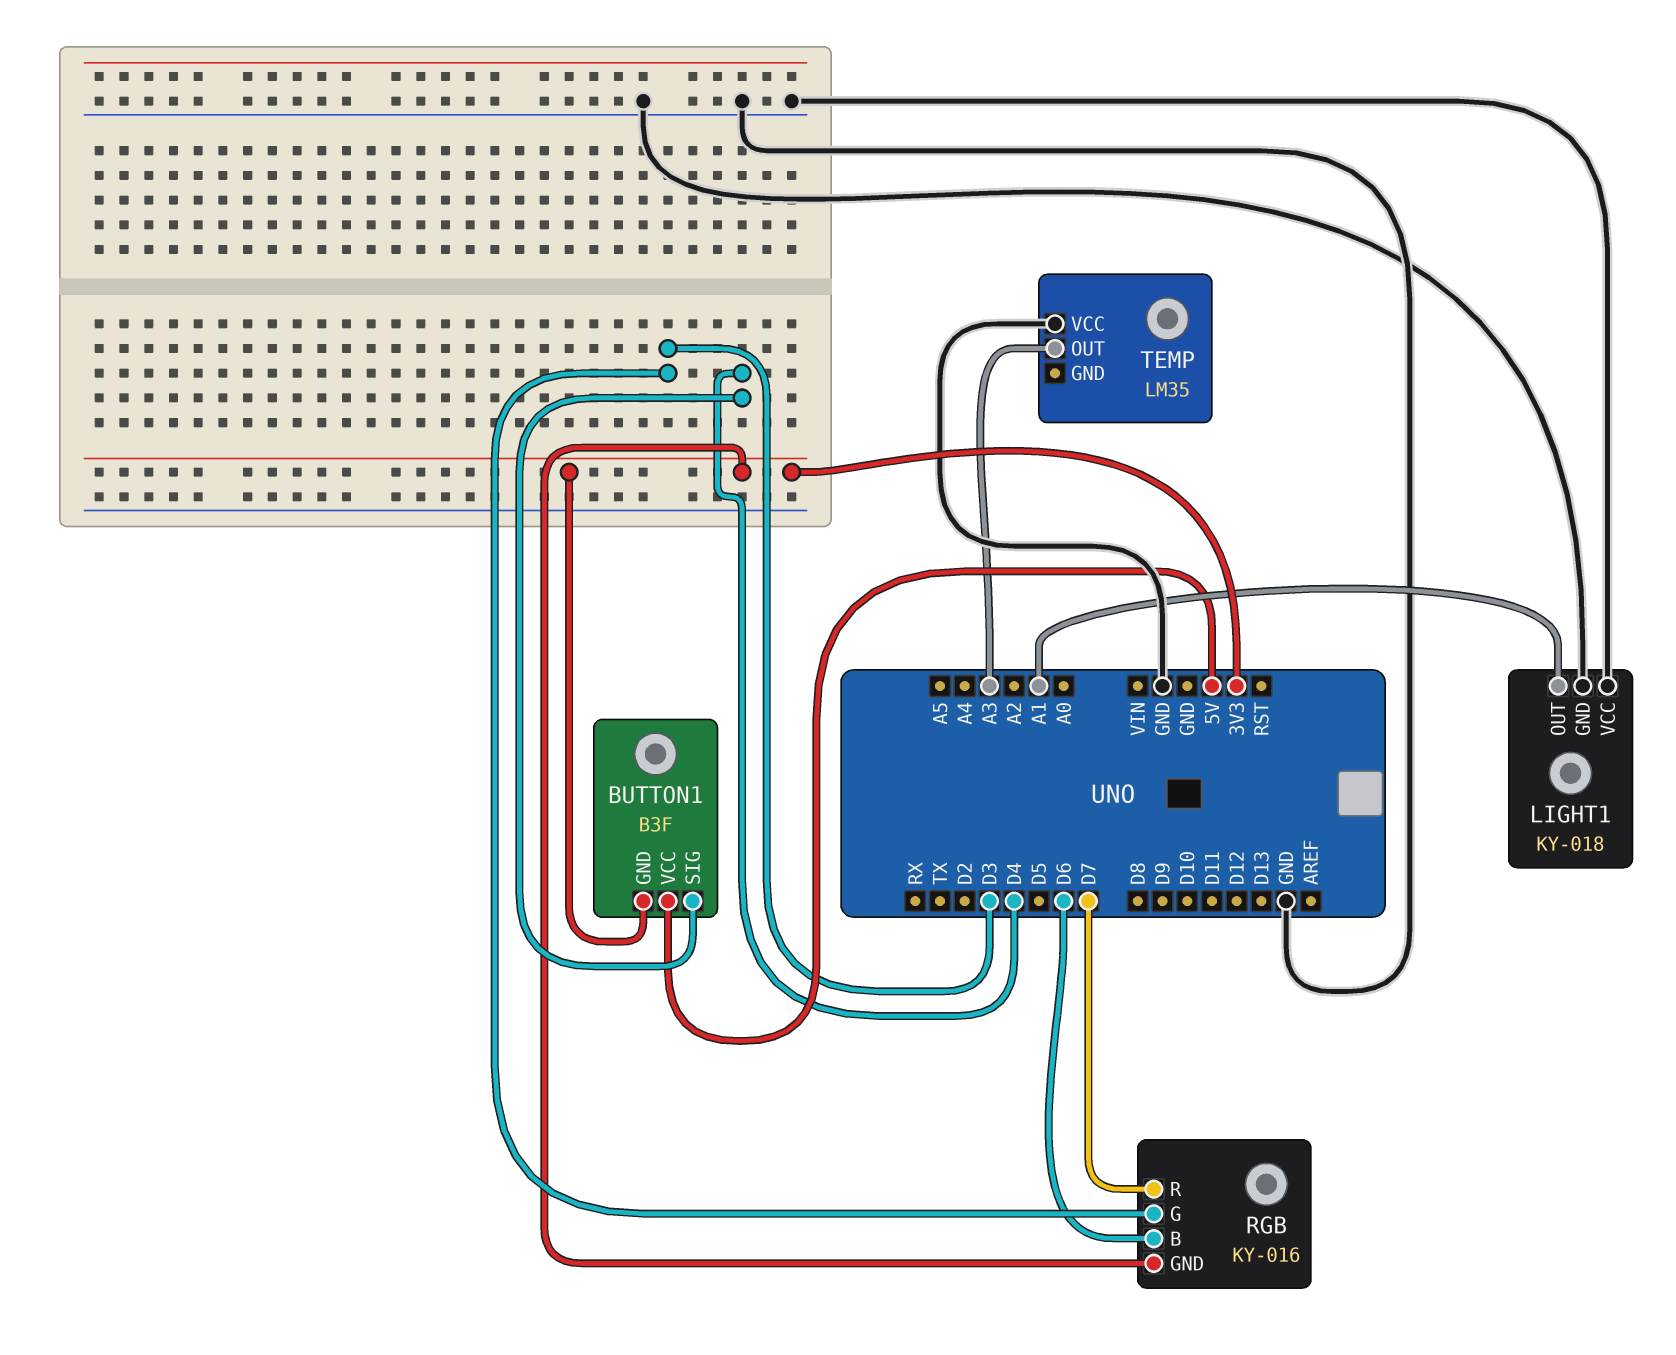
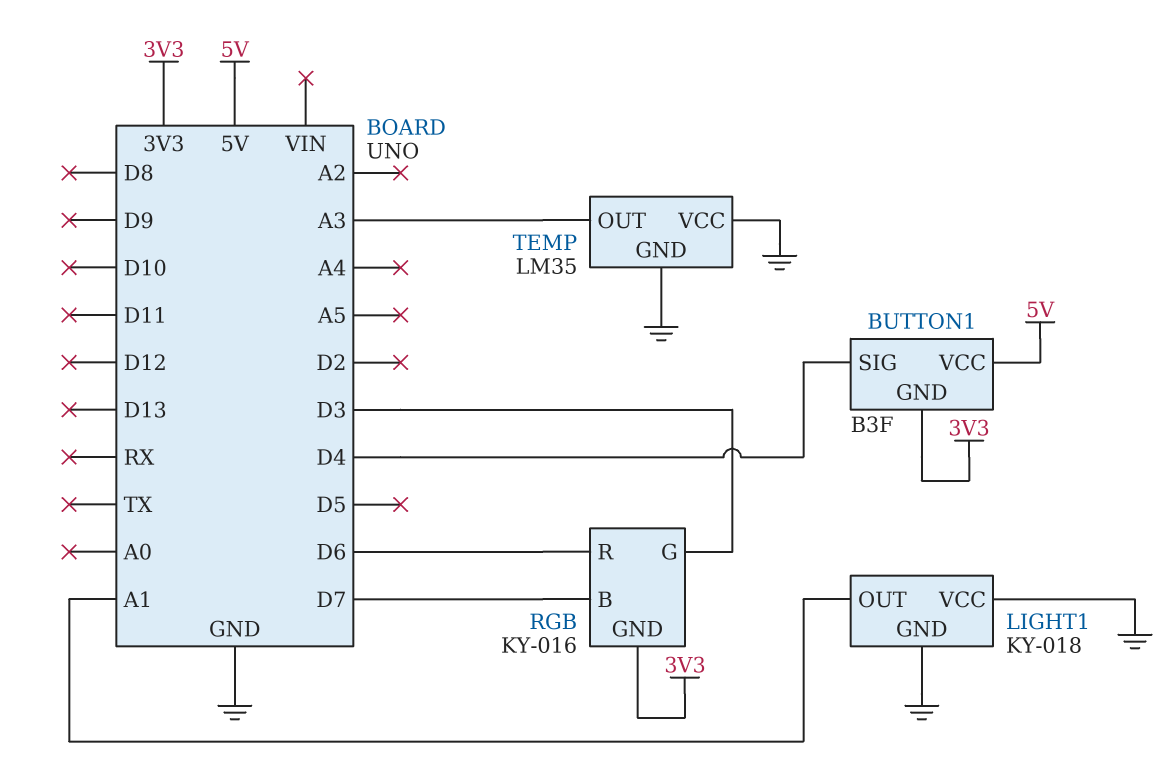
RGB pin B: D6 -> D7
RGB pin R: D7 -> D6
TEMP pin GND: none -> GND

